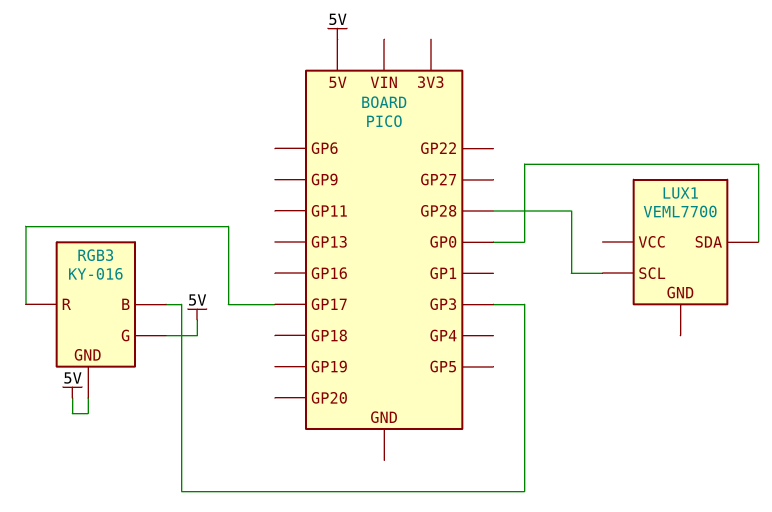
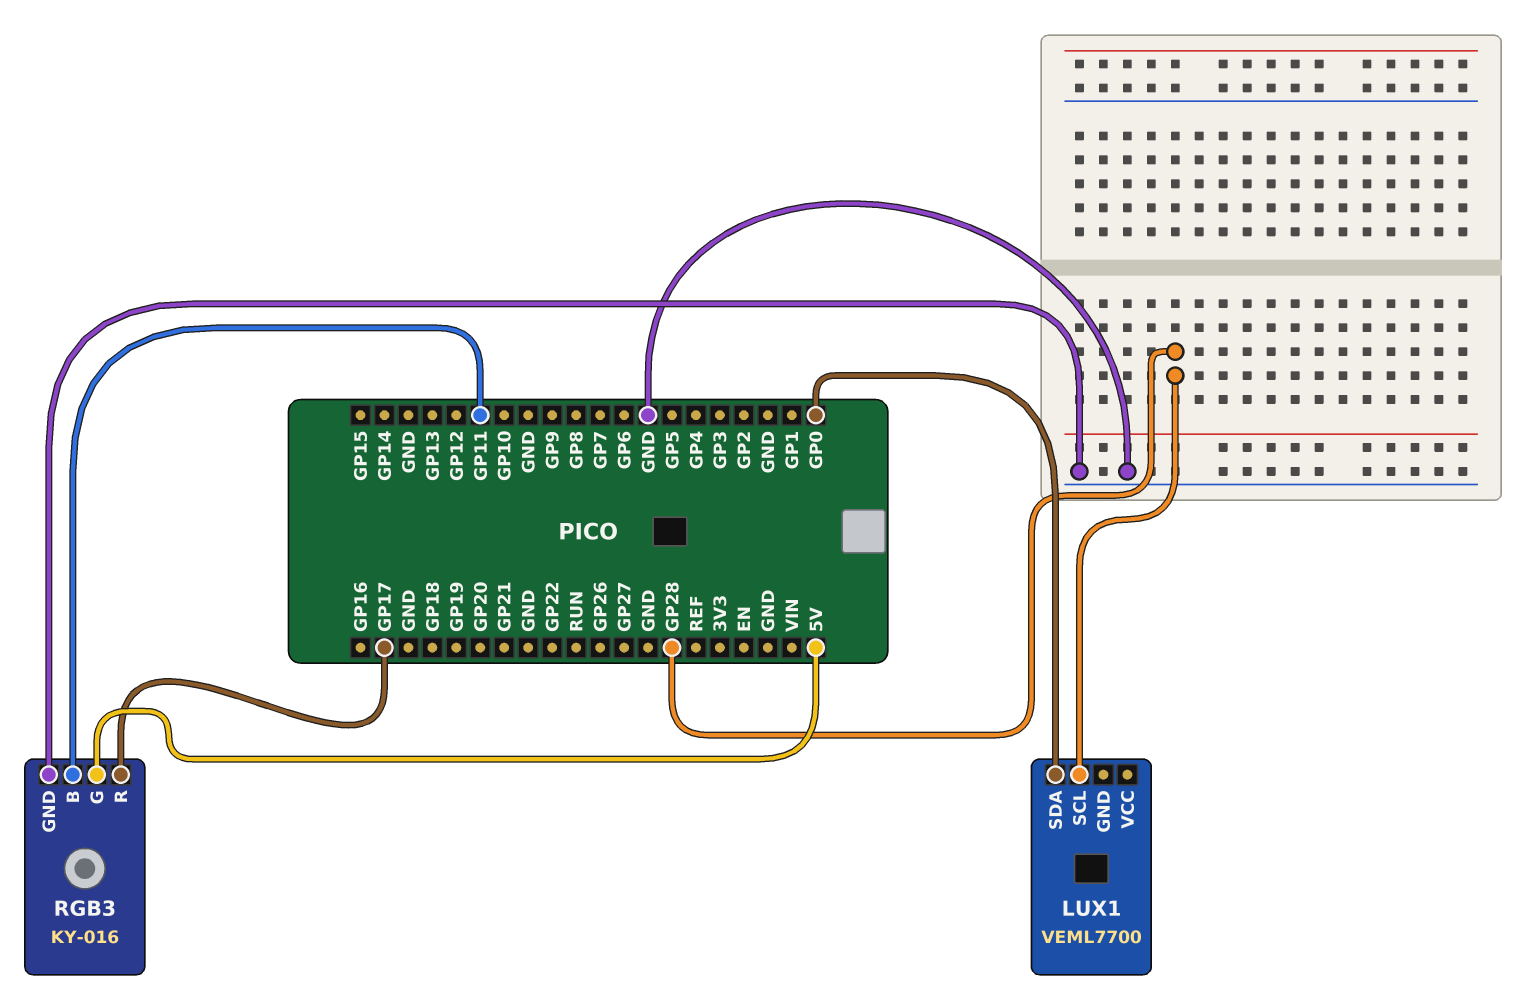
RGB3 pin B: GP3 -> GP11
RGB3 pin GND: 5V -> GND

